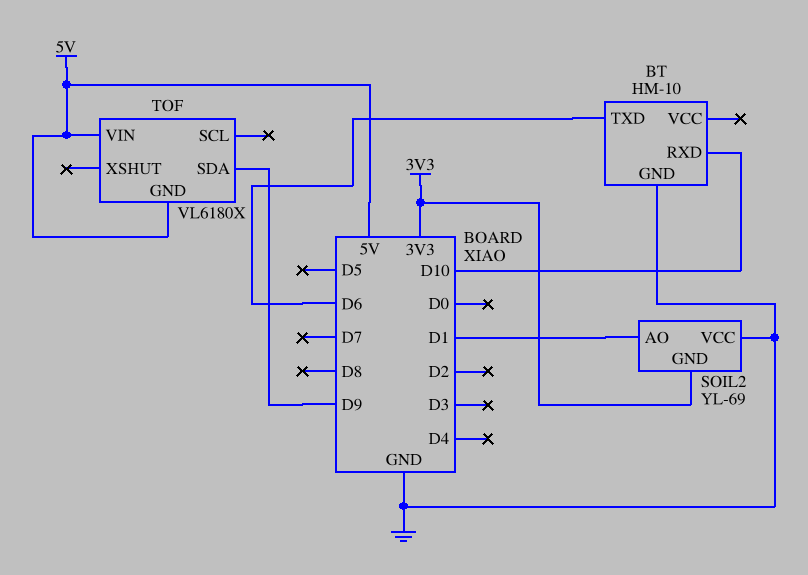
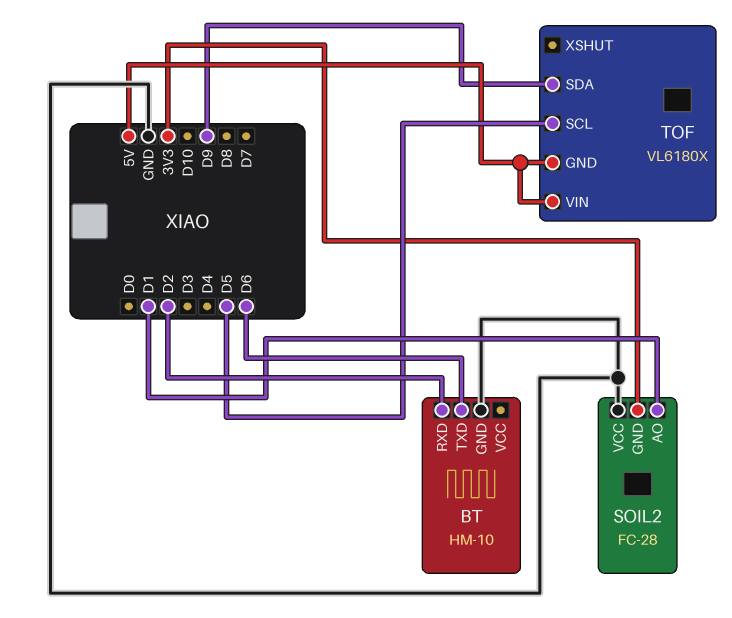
BT pin RXD: D10 -> D2
SOIL2: YL-69 -> FC-28
TOF pin SCL: none -> D5

